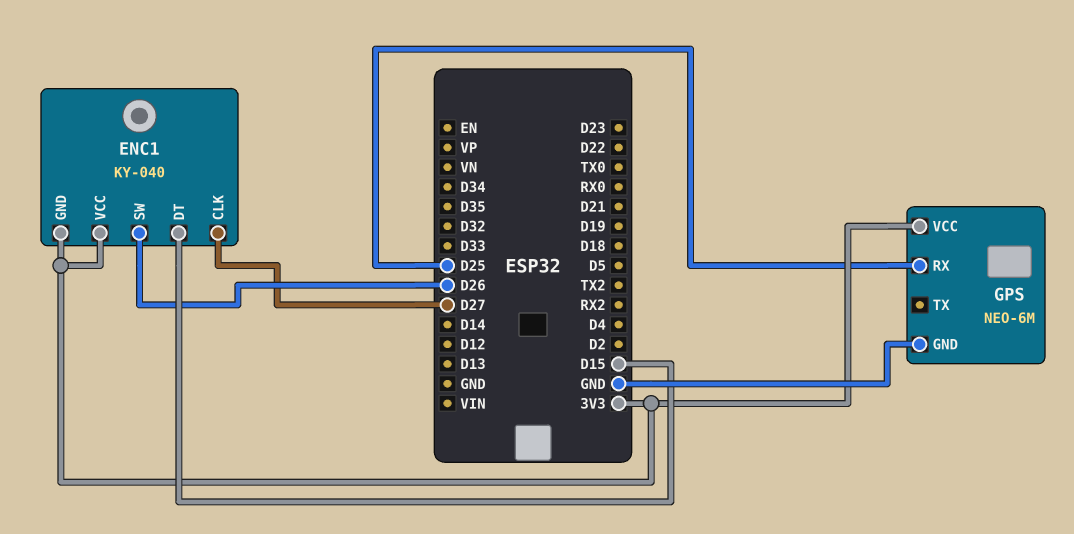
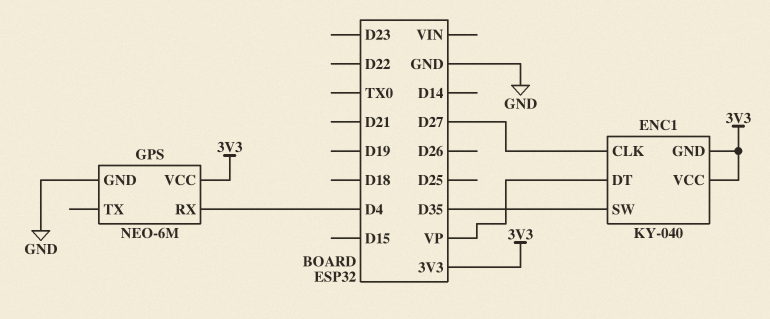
ENC1 pin DT: D15 -> VP
ENC1 pin SW: D26 -> D35
GPS pin RX: D25 -> D4

